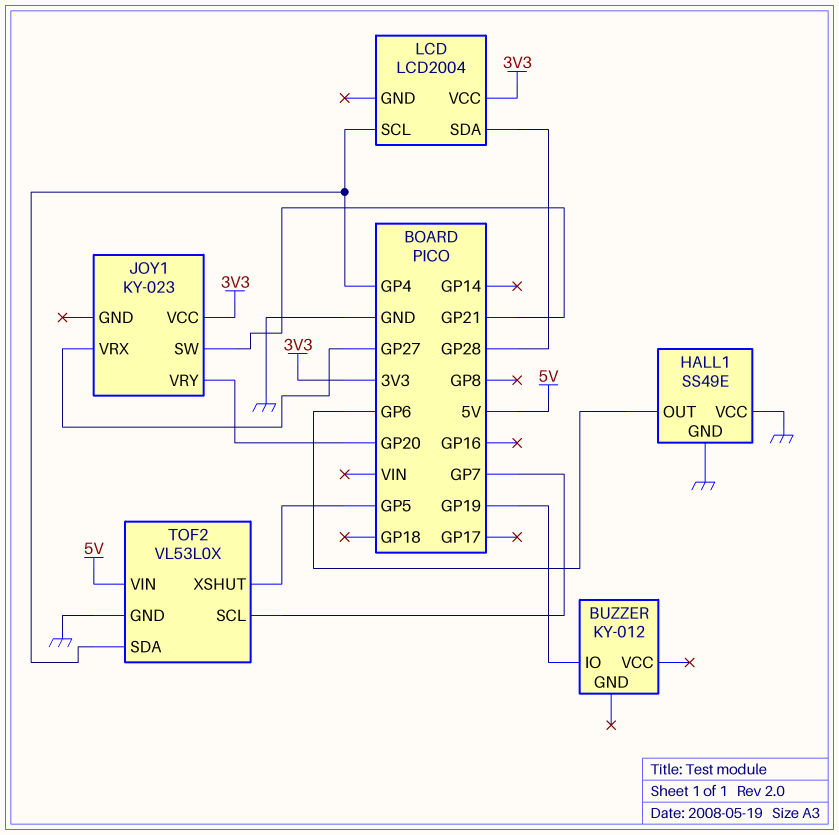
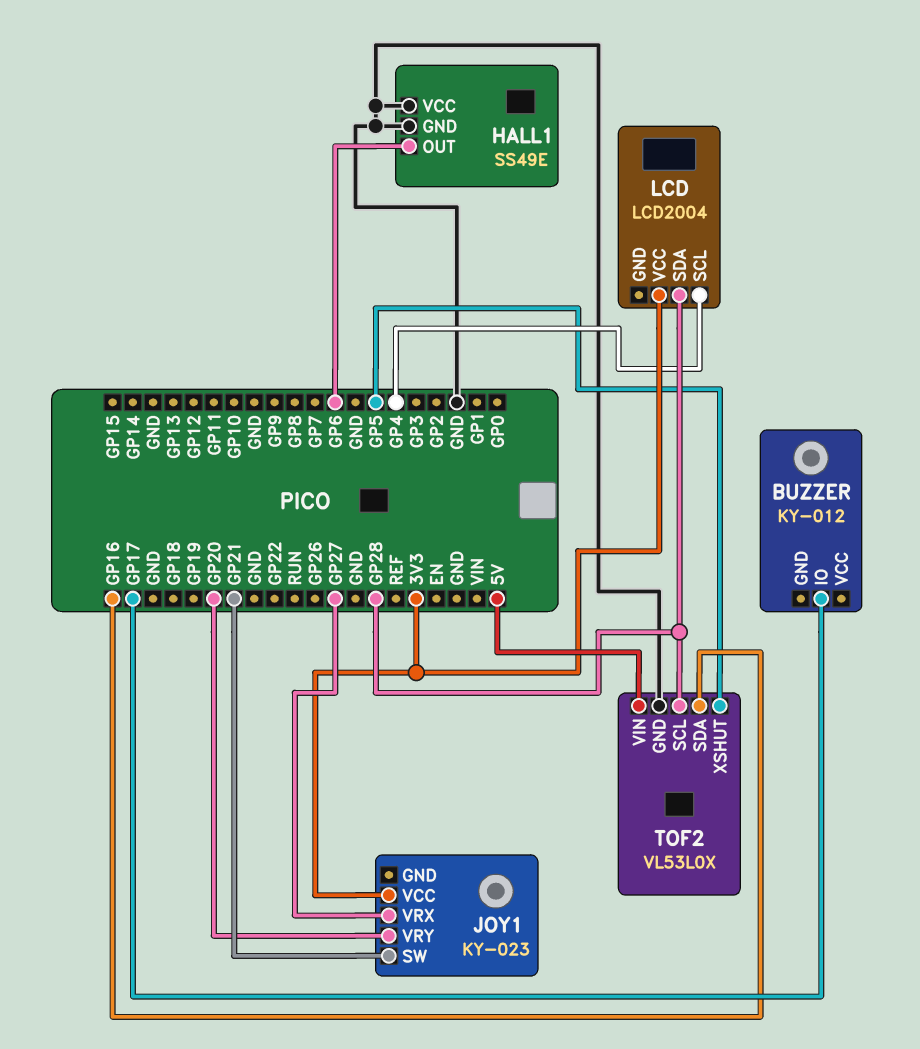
BUZZER pin IO: GP19 -> GP17
TOF2 pin SCL: GP7 -> GP28
TOF2 pin SDA: GP4 -> GP16

